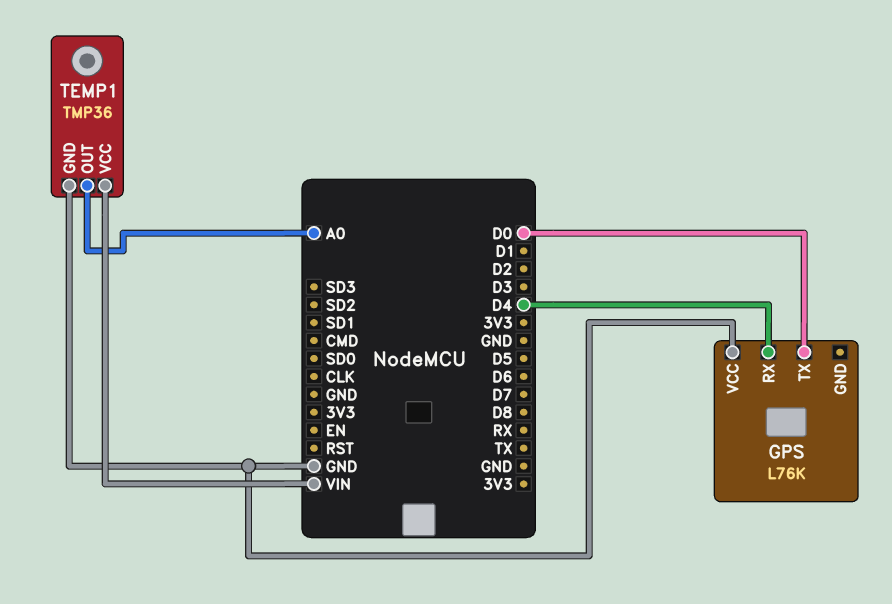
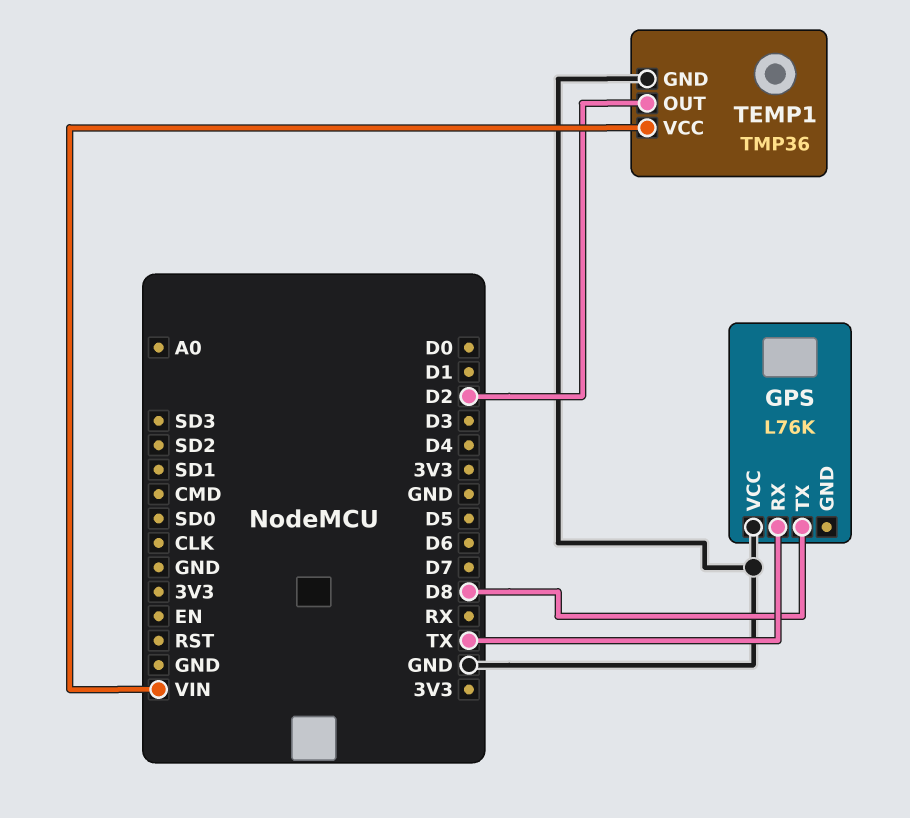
GPS pin RX: D4 -> TX
GPS pin TX: D0 -> D8
TEMP1 pin OUT: A0 -> D2

